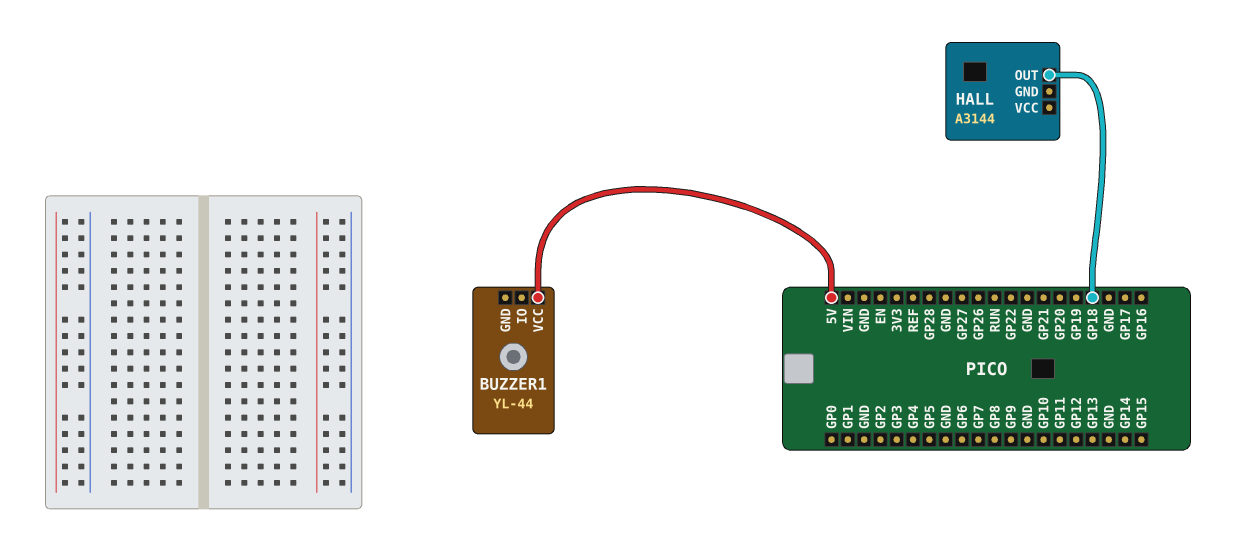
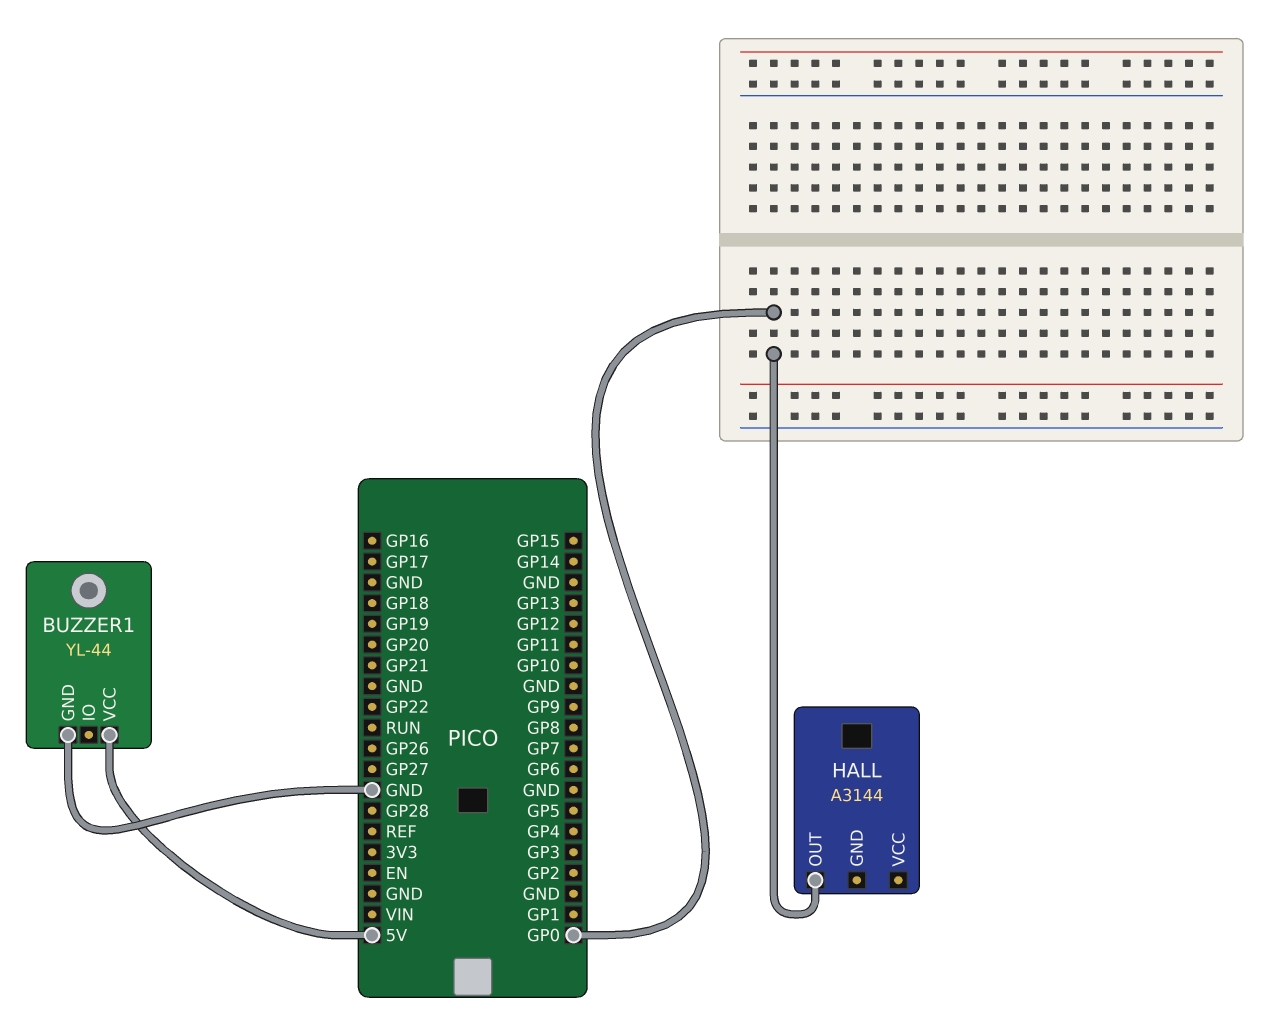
BUZZER1 pin GND: none -> GND
HALL pin OUT: GP18 -> GP0

